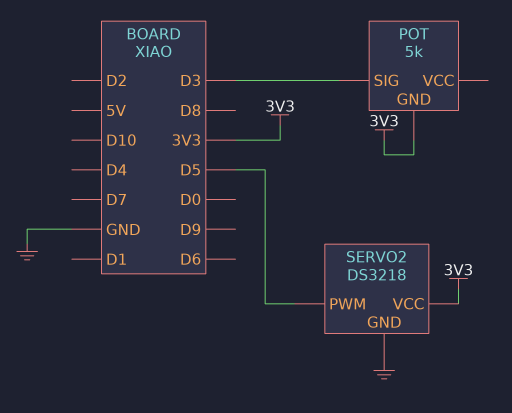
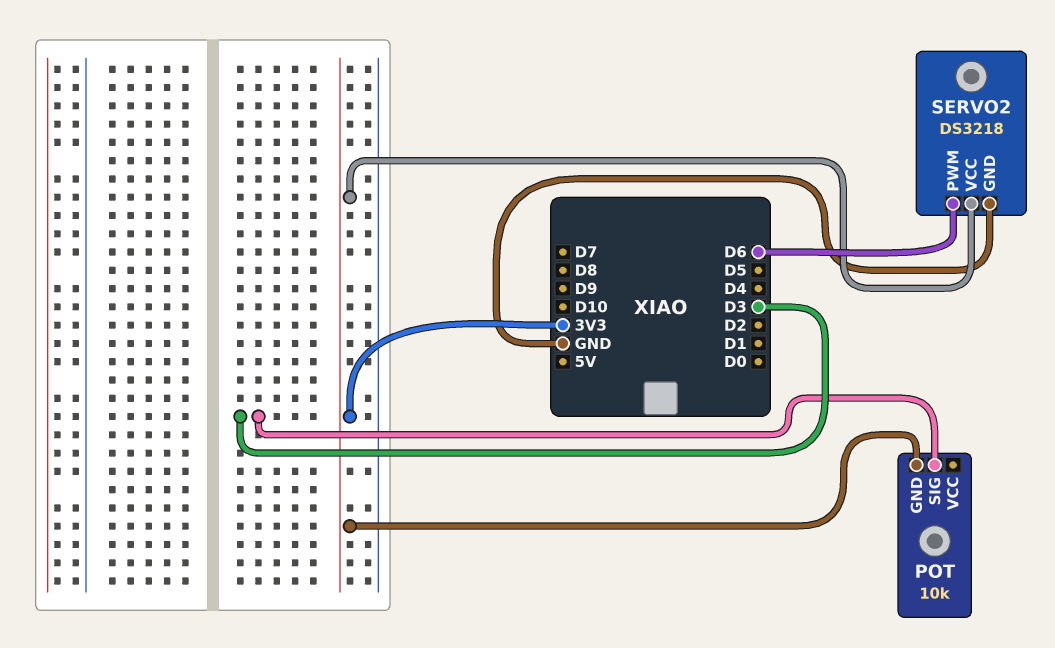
POT: 5k -> 10k
SERVO2 pin PWM: D5 -> D6

